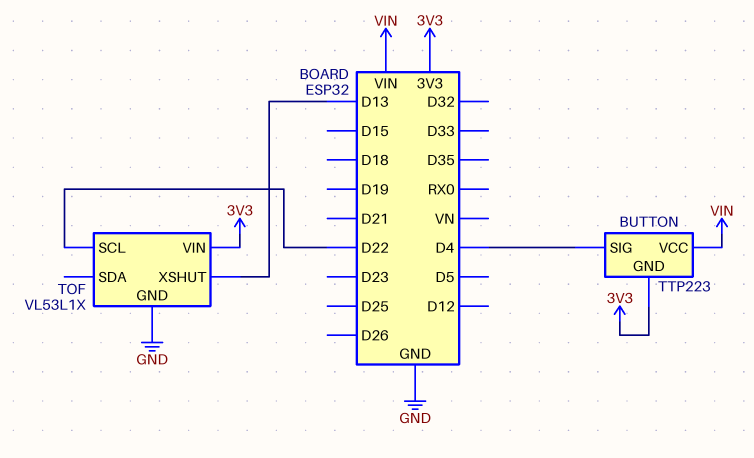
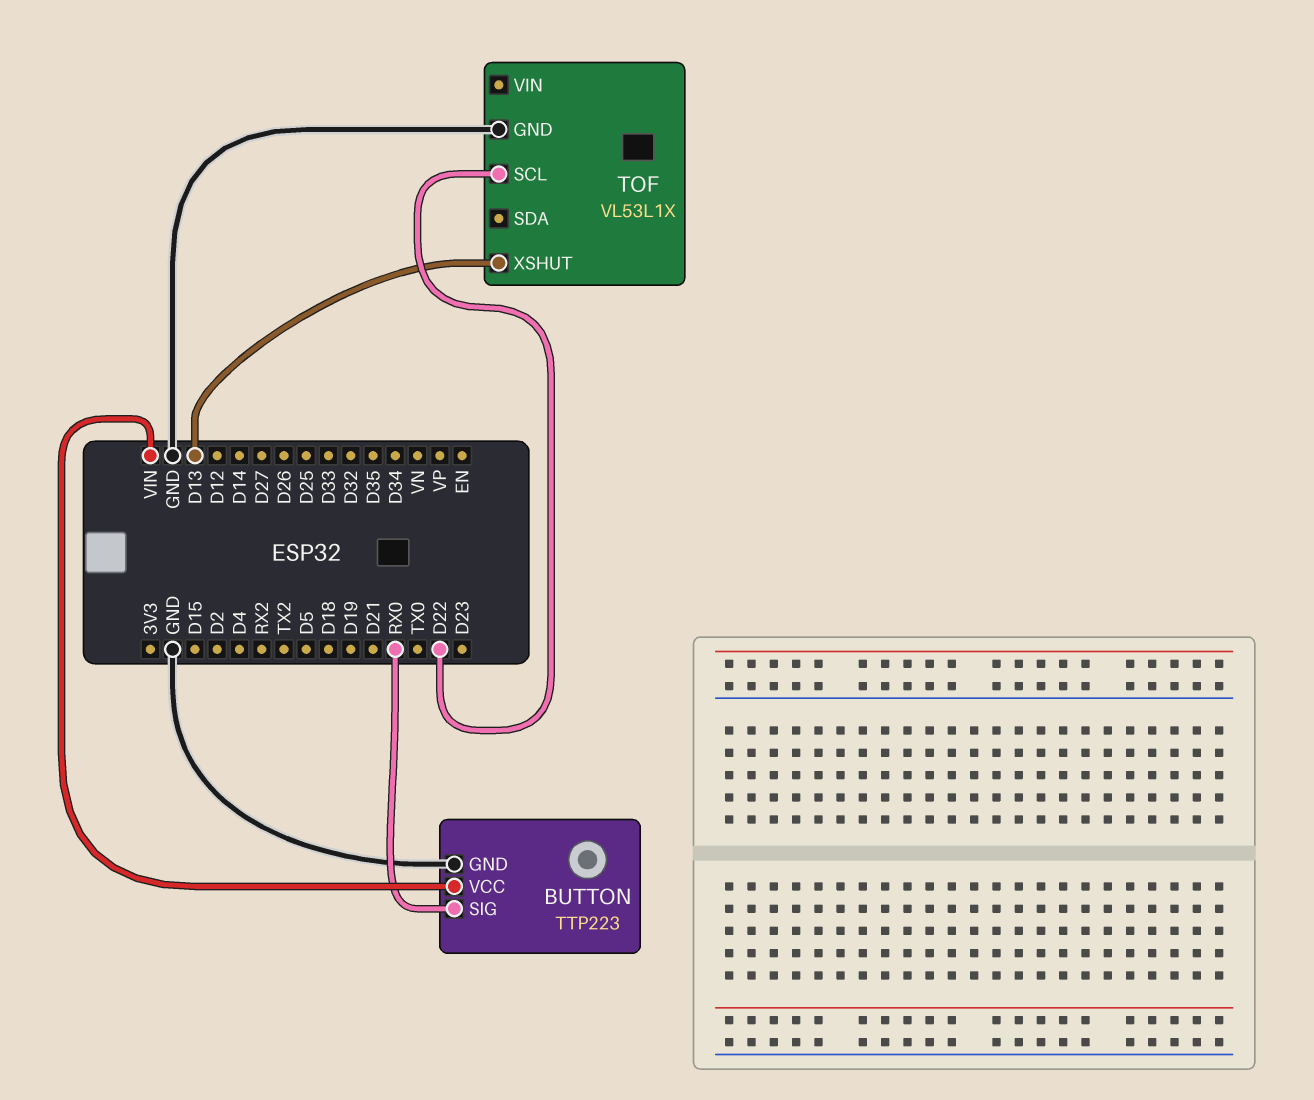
BUTTON pin GND: 3V3 -> GND
BUTTON pin SIG: D4 -> RX0
TOF pin VIN: 3V3 -> none

